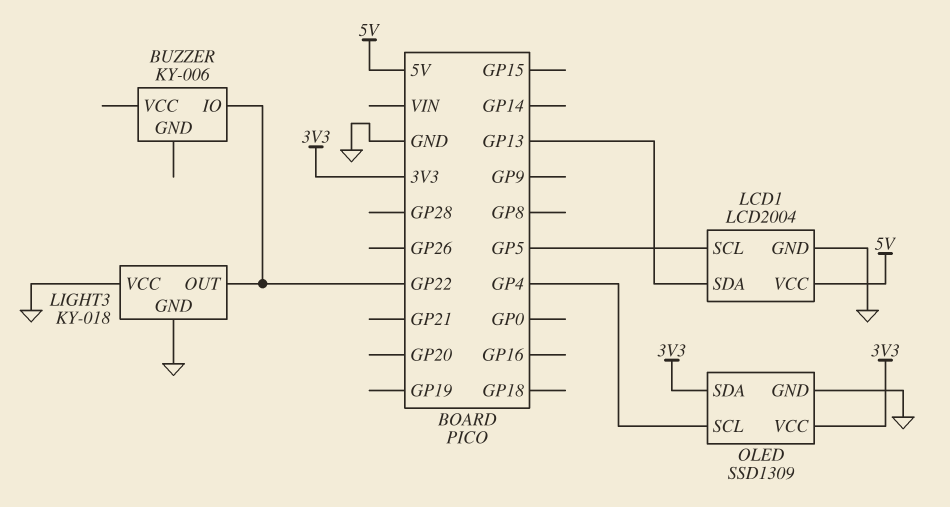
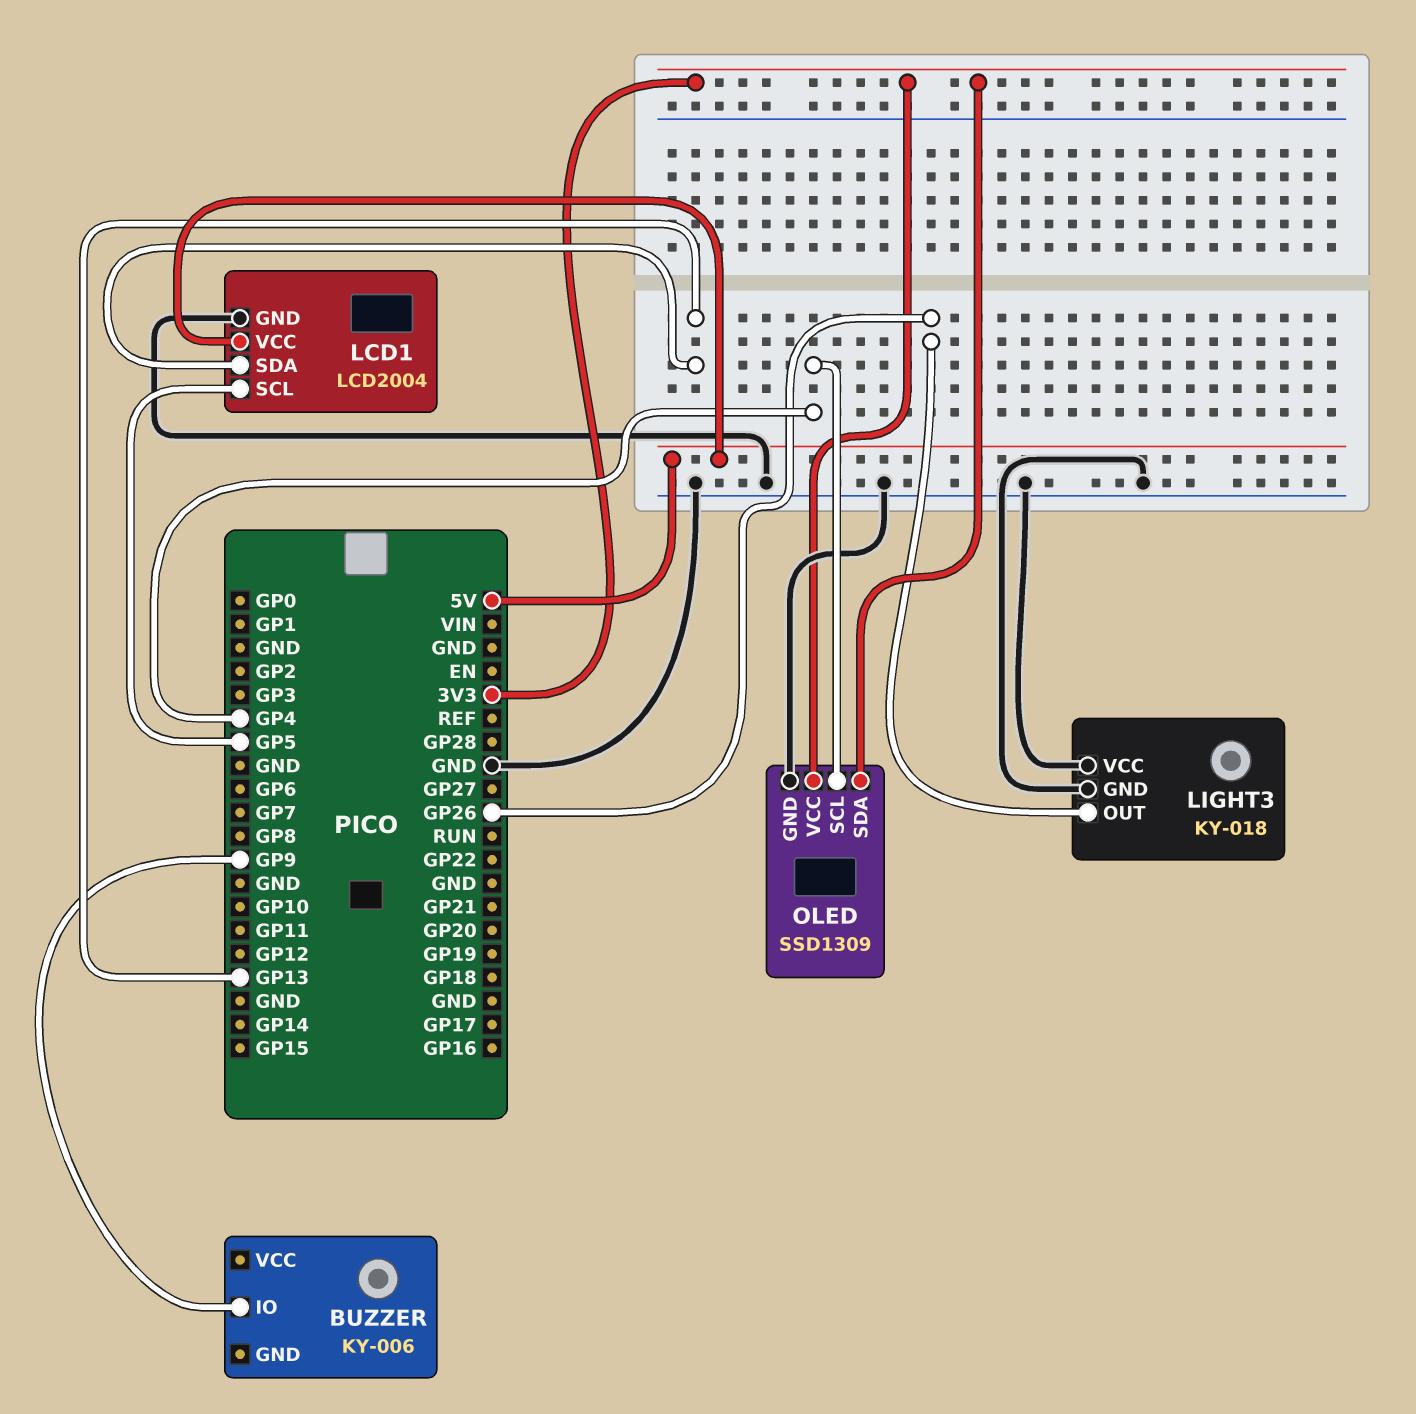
BUZZER pin IO: GP22 -> GP9
LIGHT3 pin OUT: GP22 -> GP26

